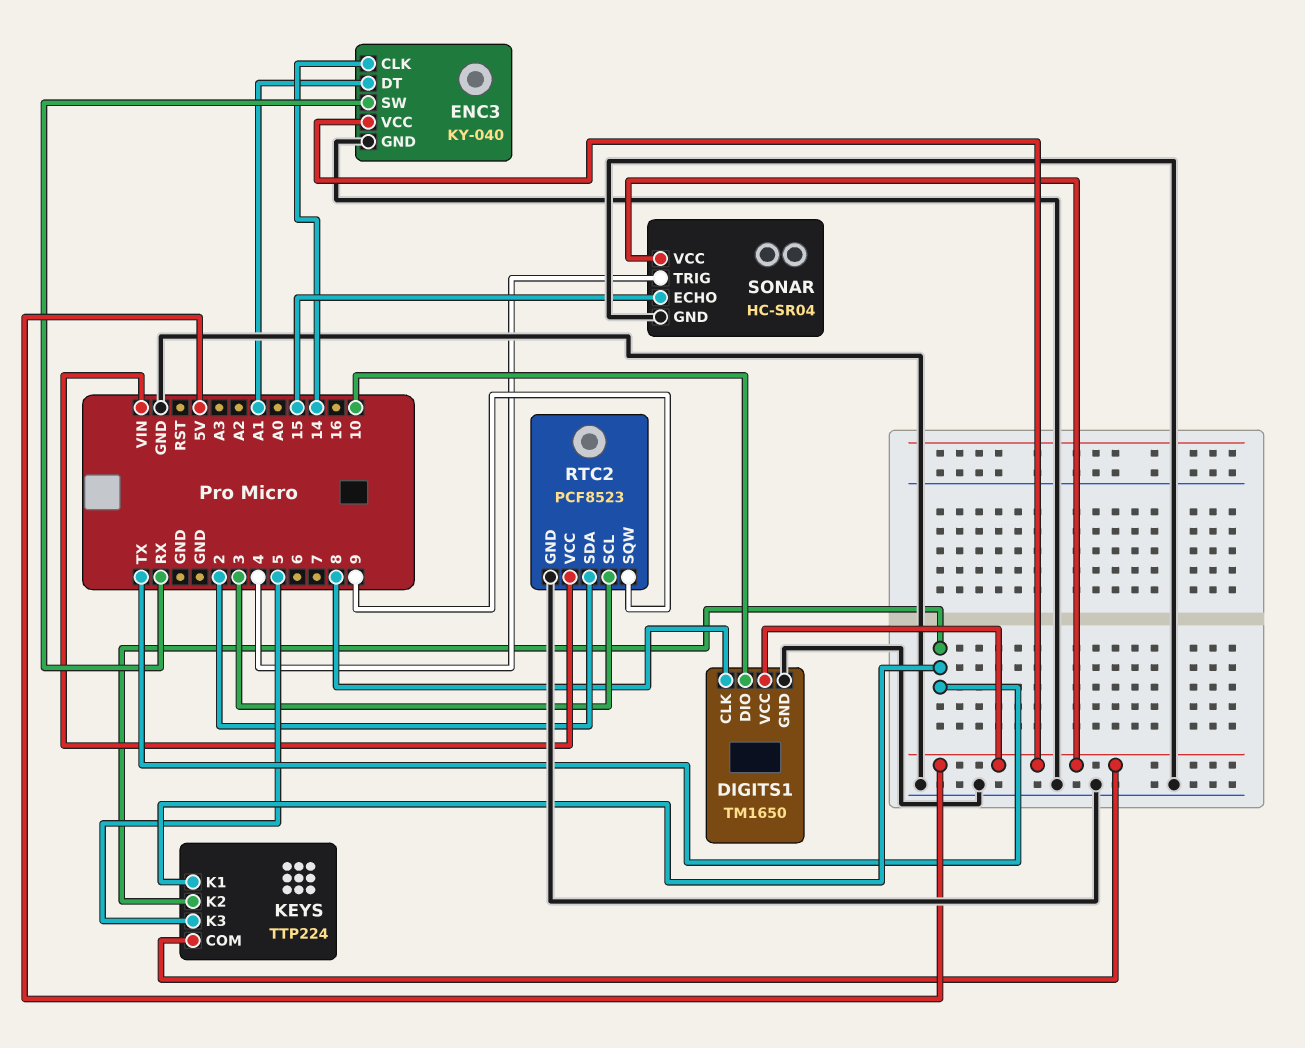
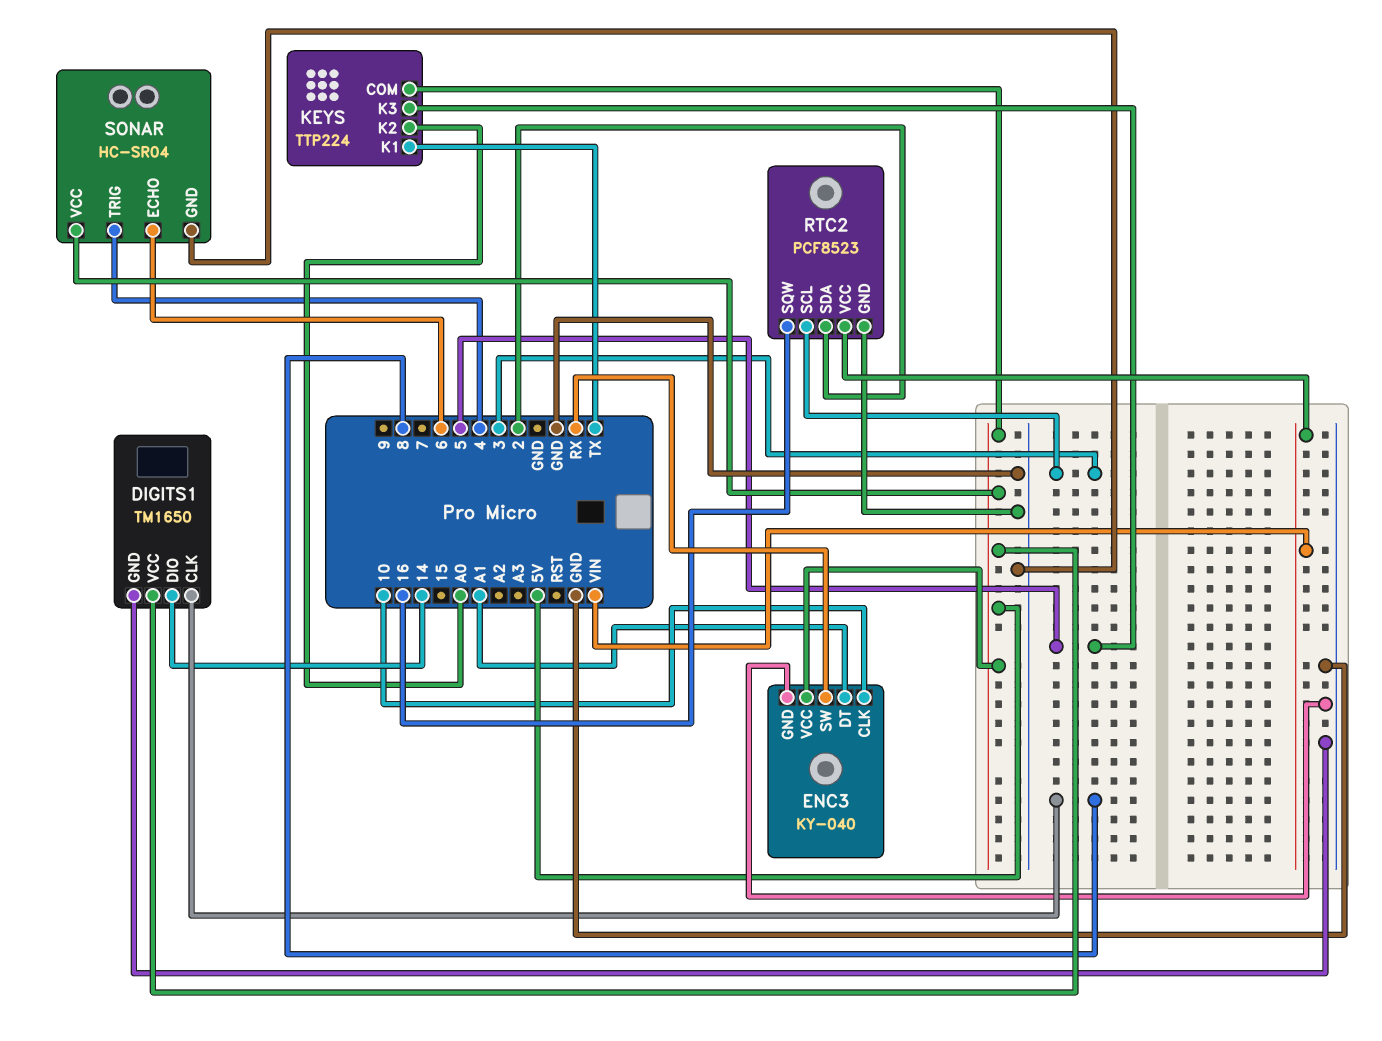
DIGITS1 pin DIO: 10 -> 14
ENC3 pin CLK: 14 -> 10
KEYS pin K2: TX -> A0
RTC2 pin SQW: 9 -> 16
SONAR pin ECHO: 15 -> 6

